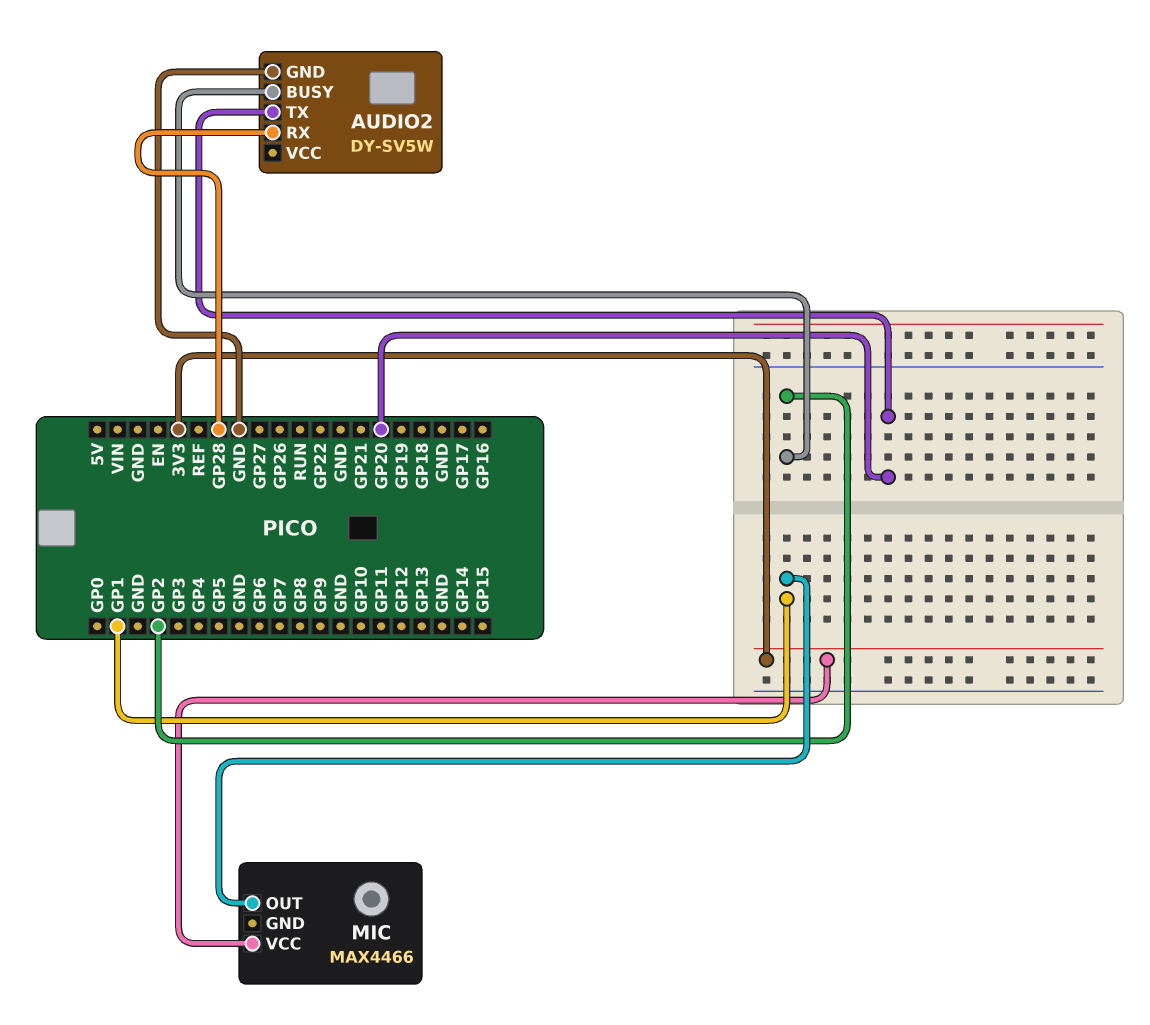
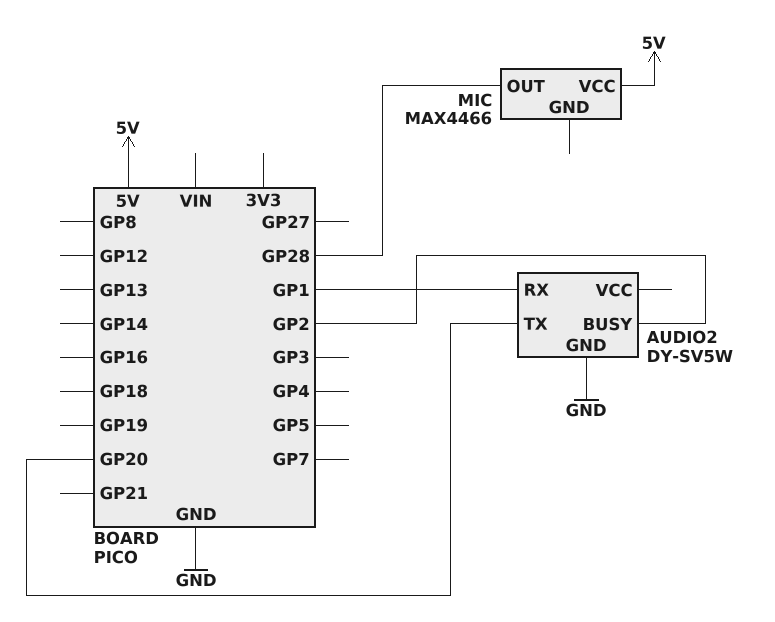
AUDIO2 pin RX: GP28 -> GP1
MIC pin OUT: GP1 -> GP28
MIC pin VCC: 3V3 -> 5V

